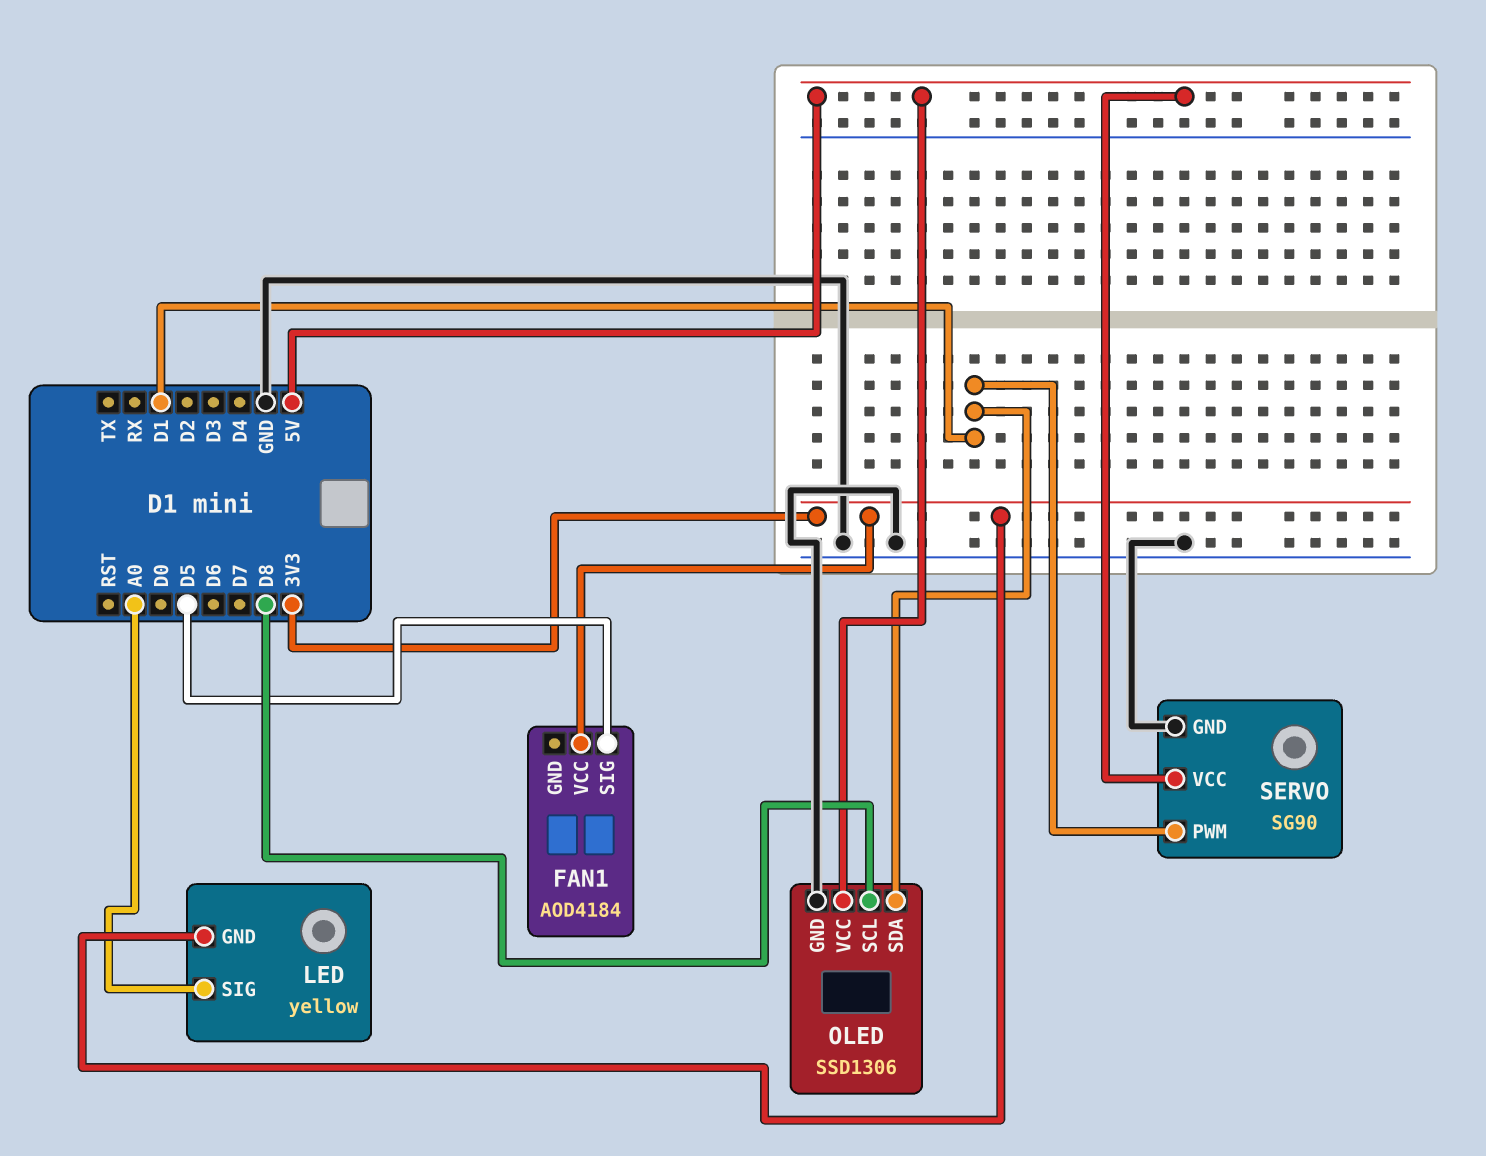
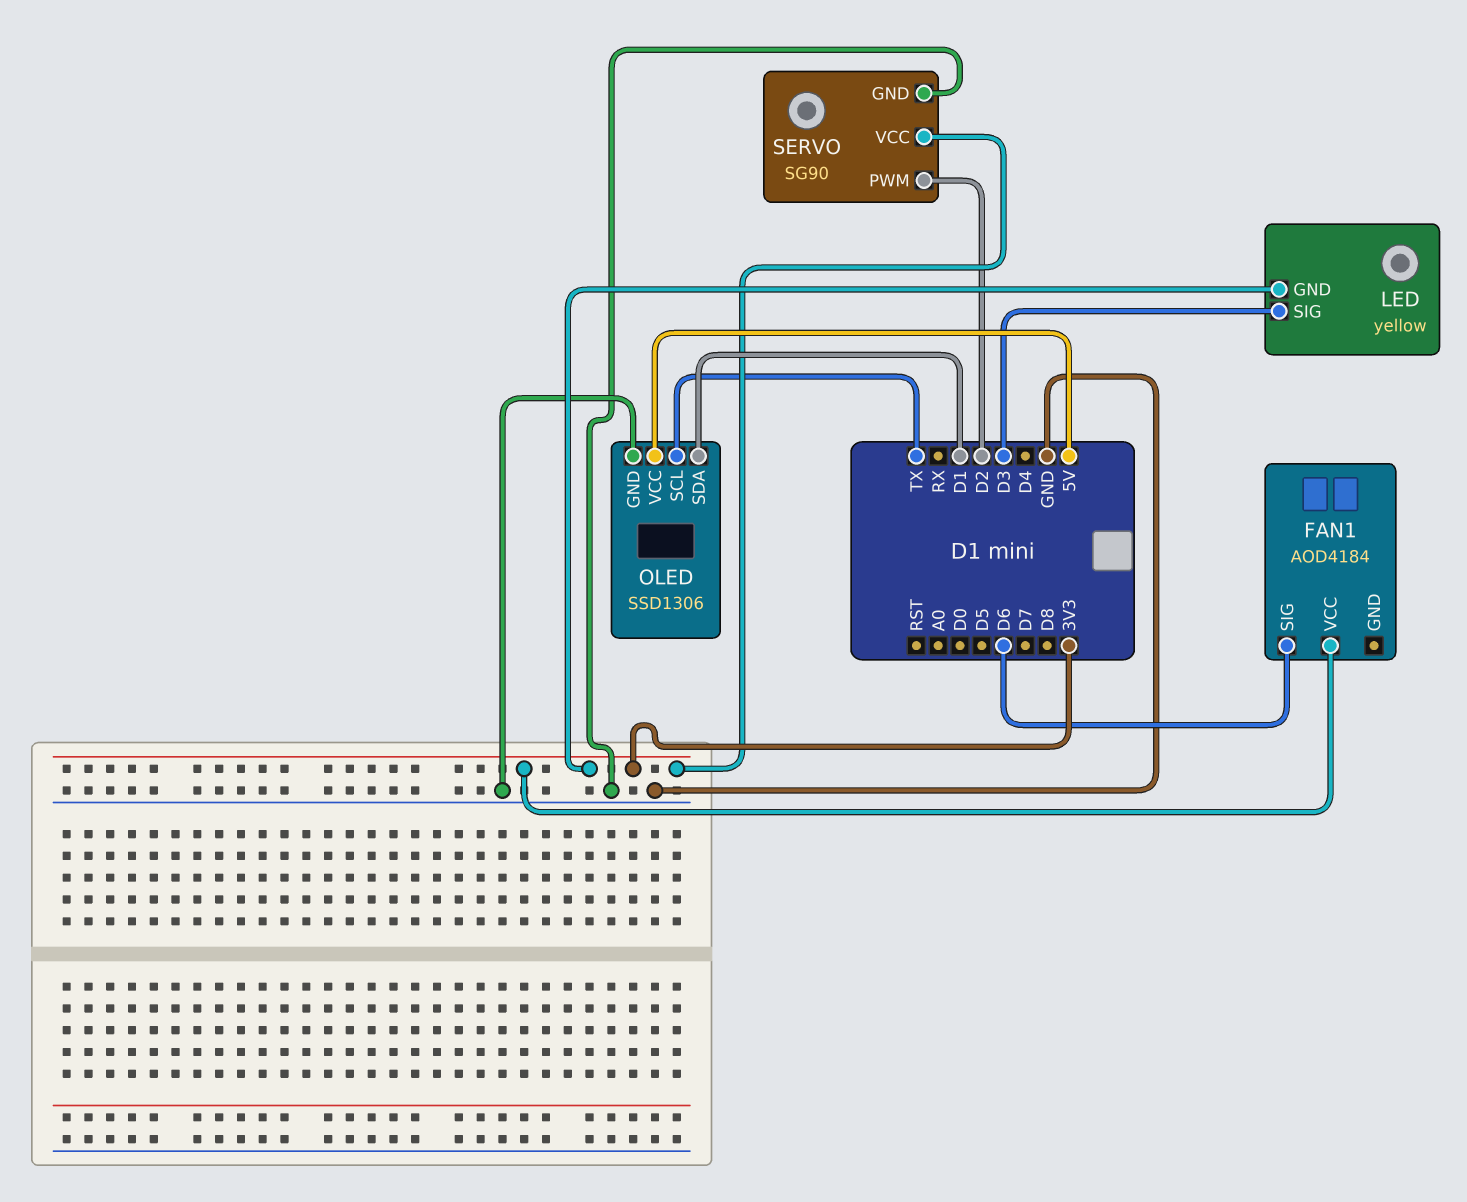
FAN1 pin SIG: D5 -> D6
LED pin SIG: A0 -> D3
OLED pin SCL: D8 -> TX
SERVO pin PWM: D1 -> D2
SERVO pin VCC: 5V -> 3V3

